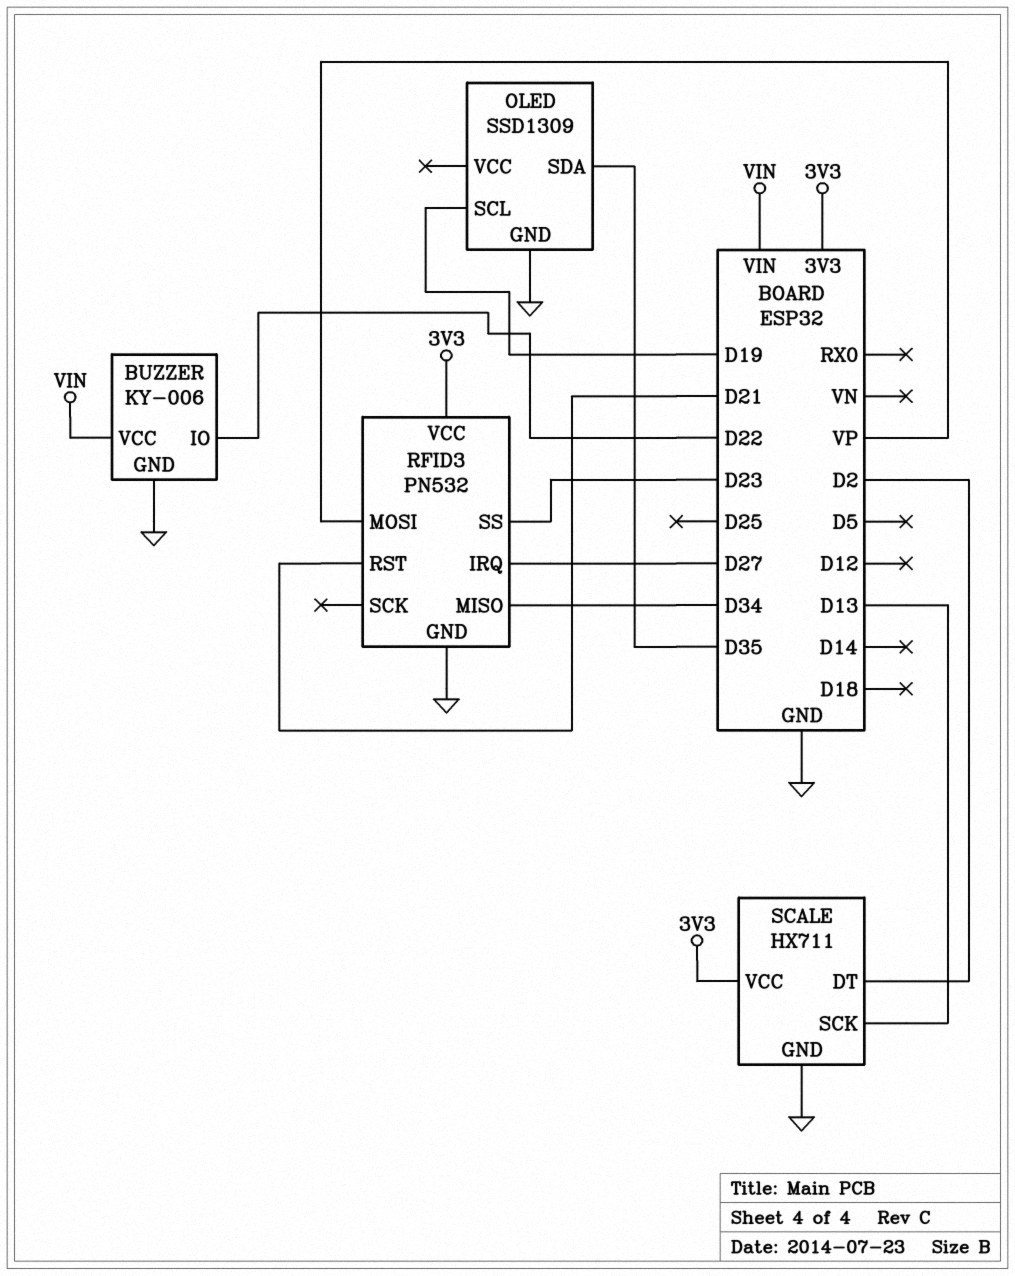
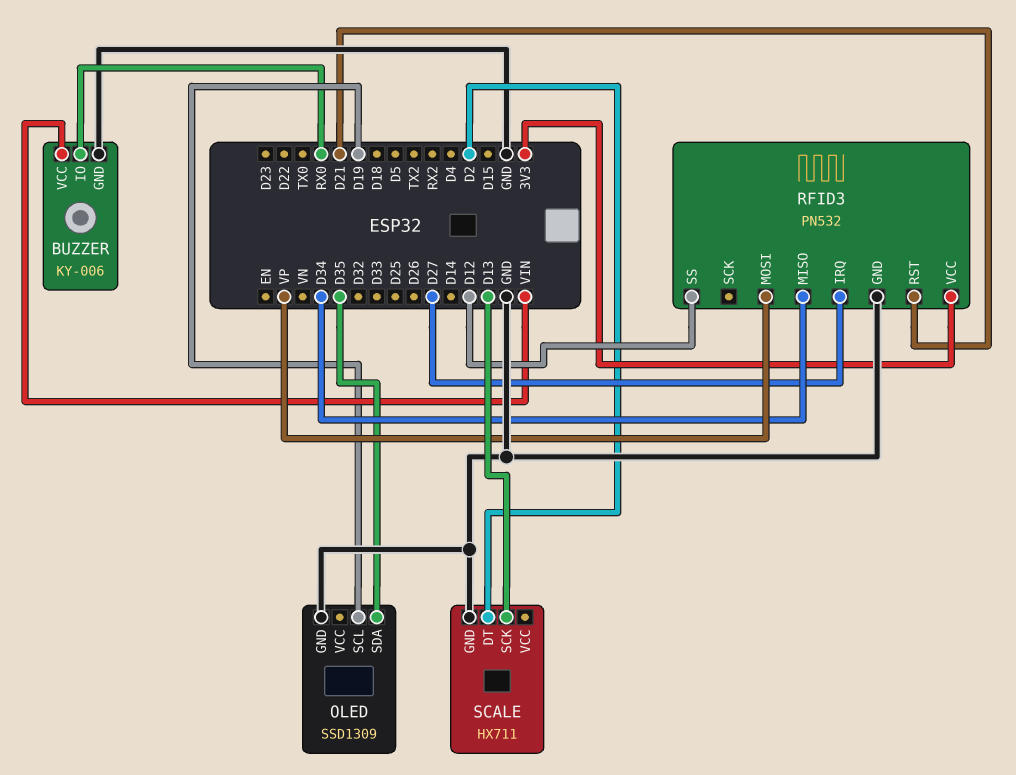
BUZZER pin IO: D22 -> RX0
RFID3 pin SS: D23 -> D12
SCALE pin VCC: 3V3 -> none

